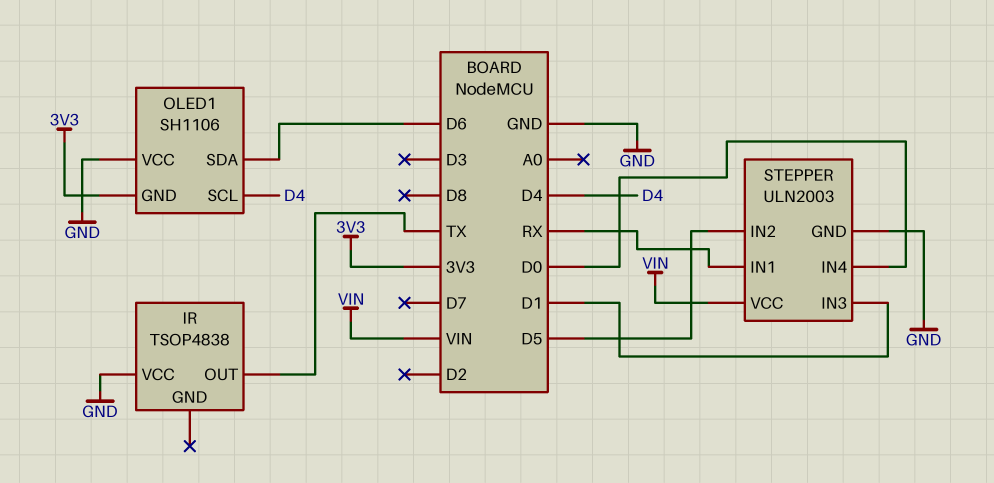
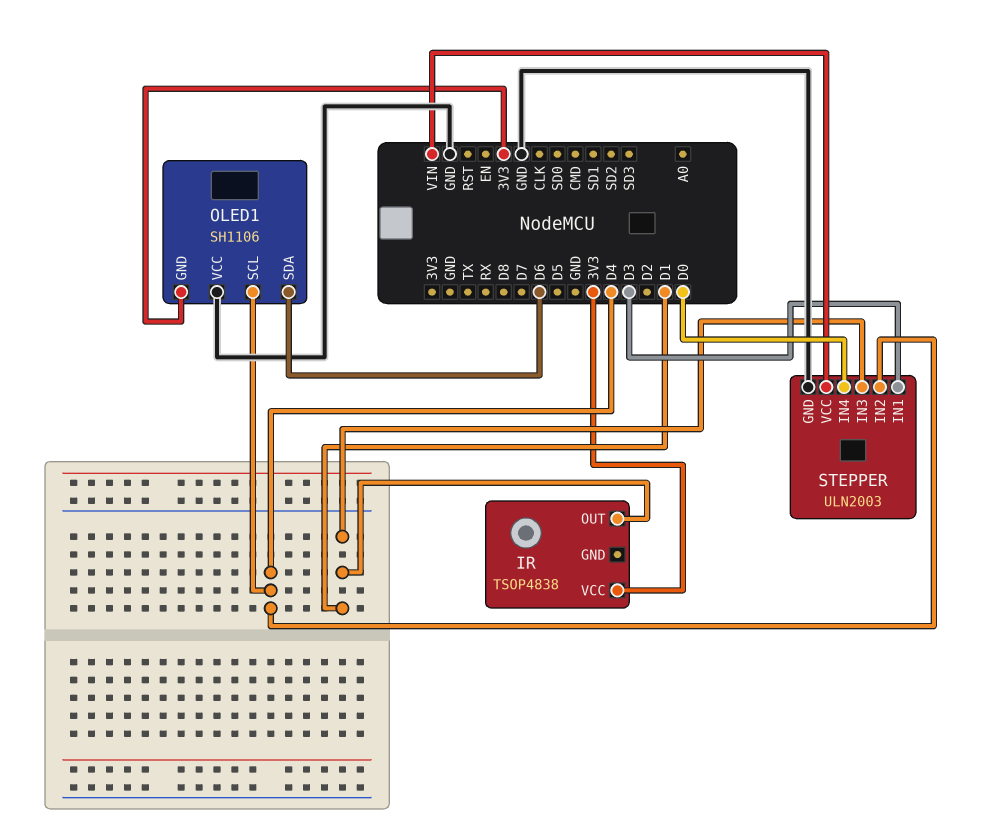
IR pin OUT: TX -> D1
IR pin VCC: GND -> 3V3
STEPPER pin IN1: RX -> D3
STEPPER pin IN2: D5 -> D4

